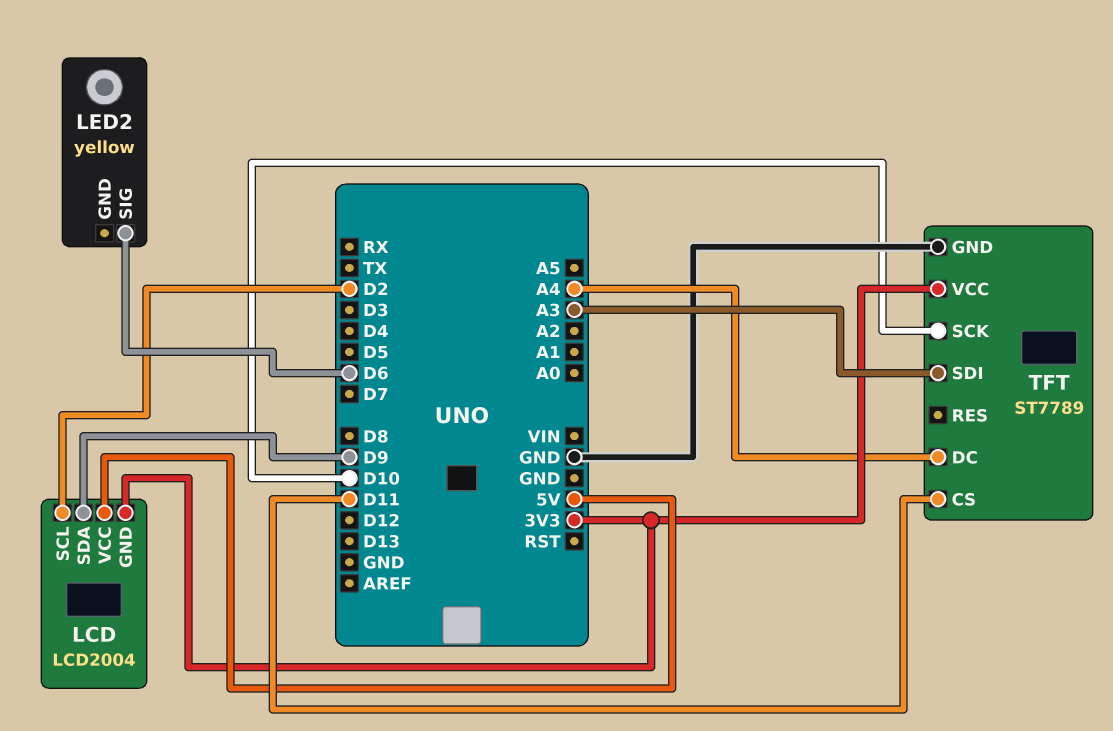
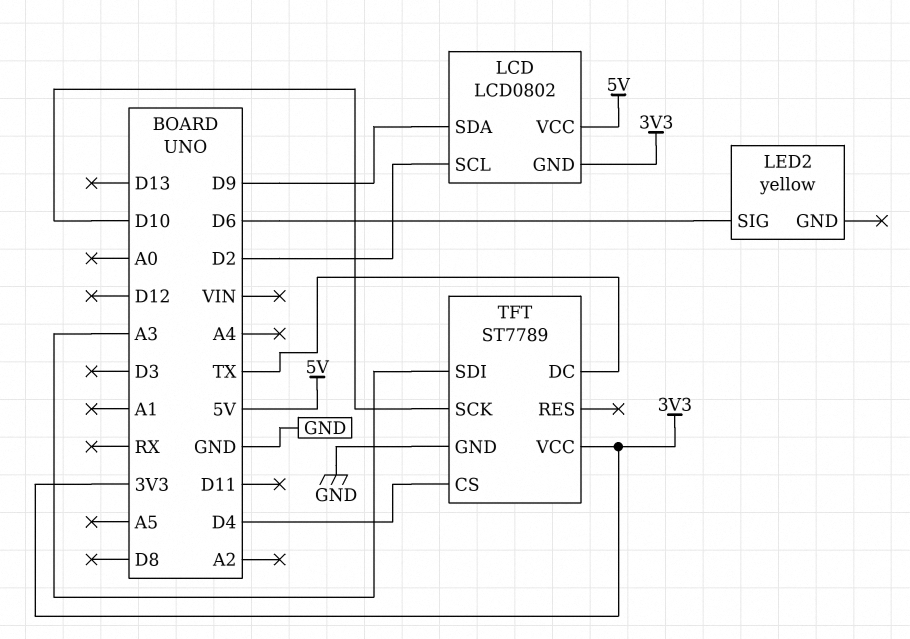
LCD: LCD2004 -> LCD0802
TFT pin CS: D11 -> D4
TFT pin DC: A4 -> TX

